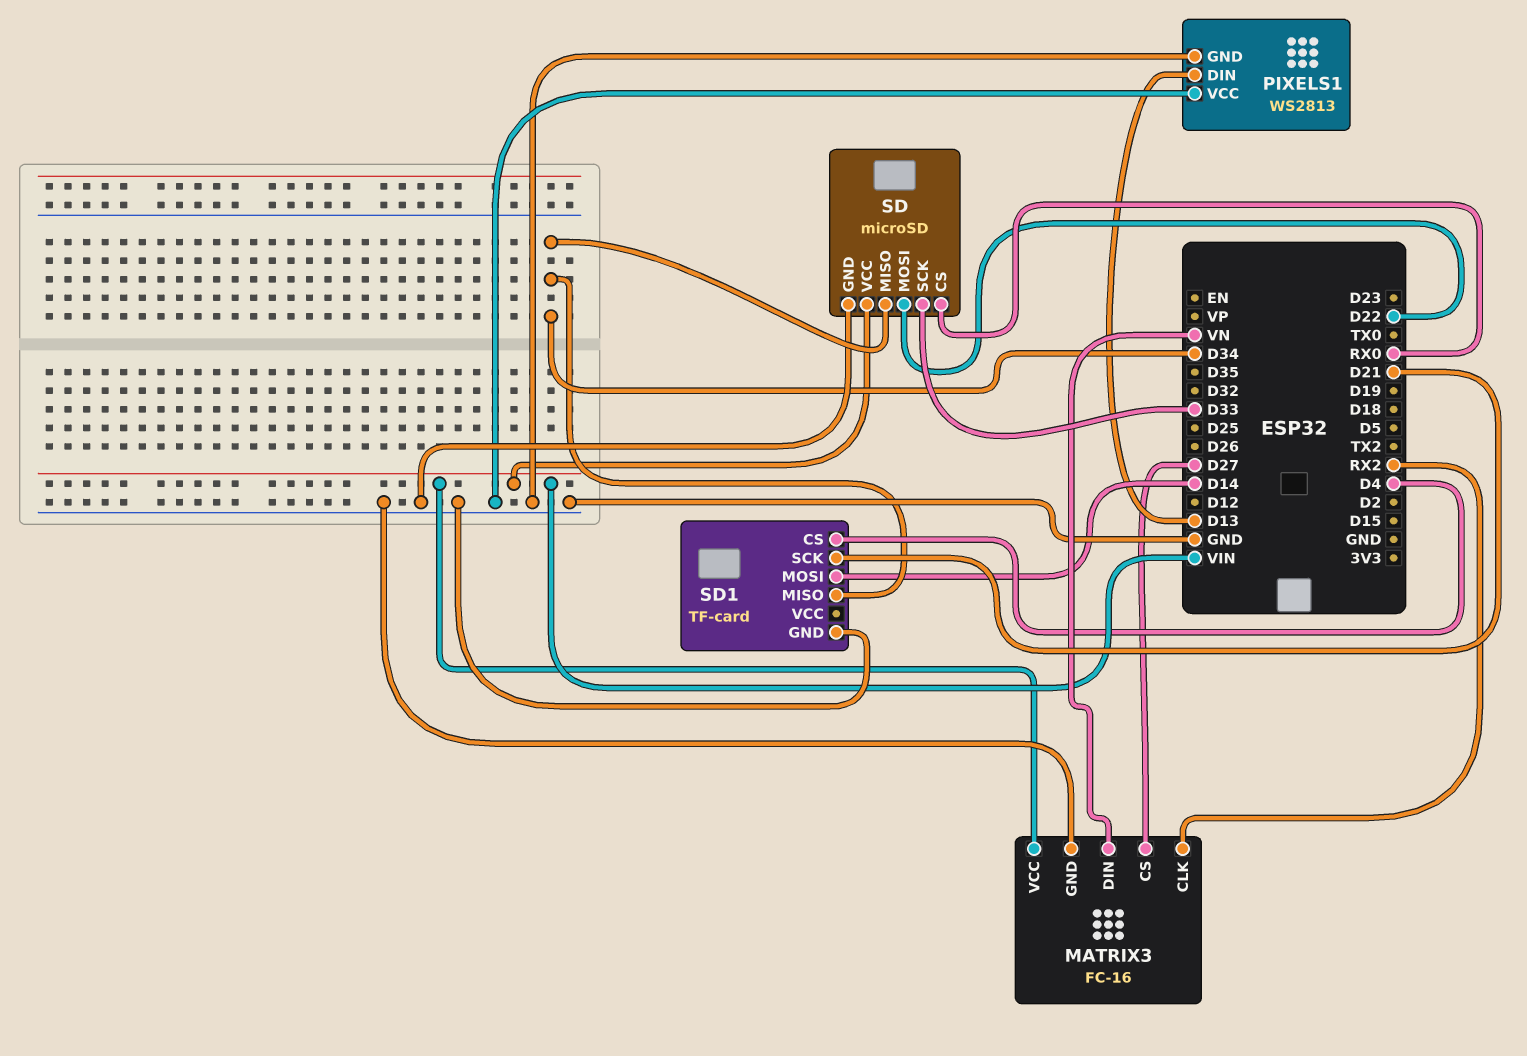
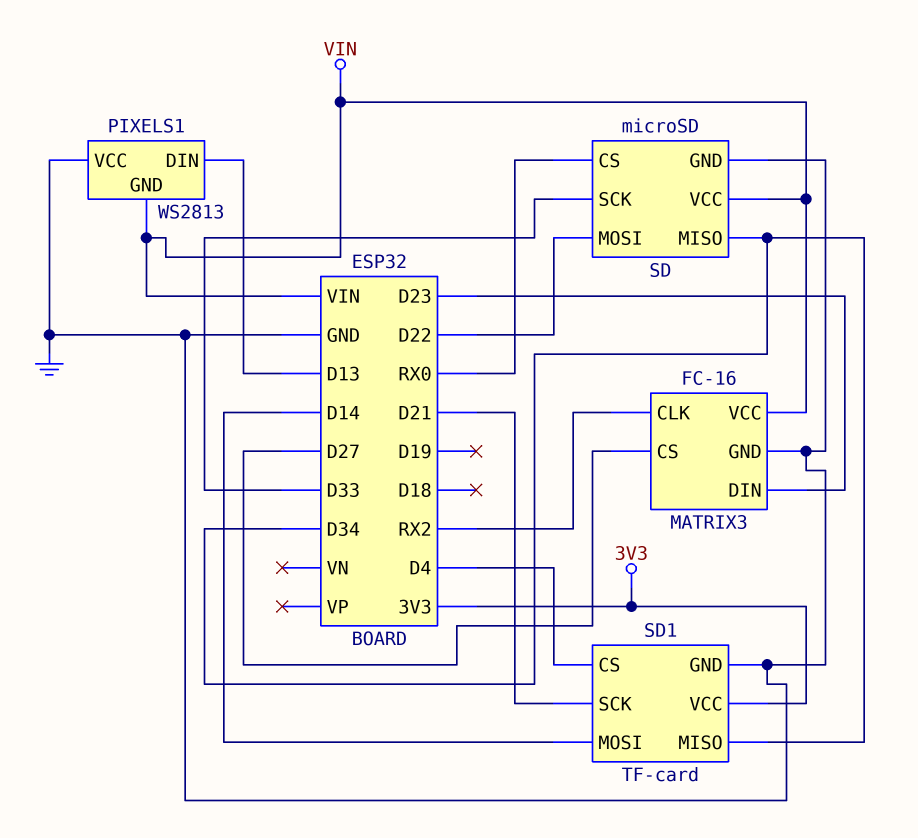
MATRIX3 pin DIN: VN -> D23
PIXELS1 pin GND: GND -> VIN
SD1 pin VCC: none -> 3V3

